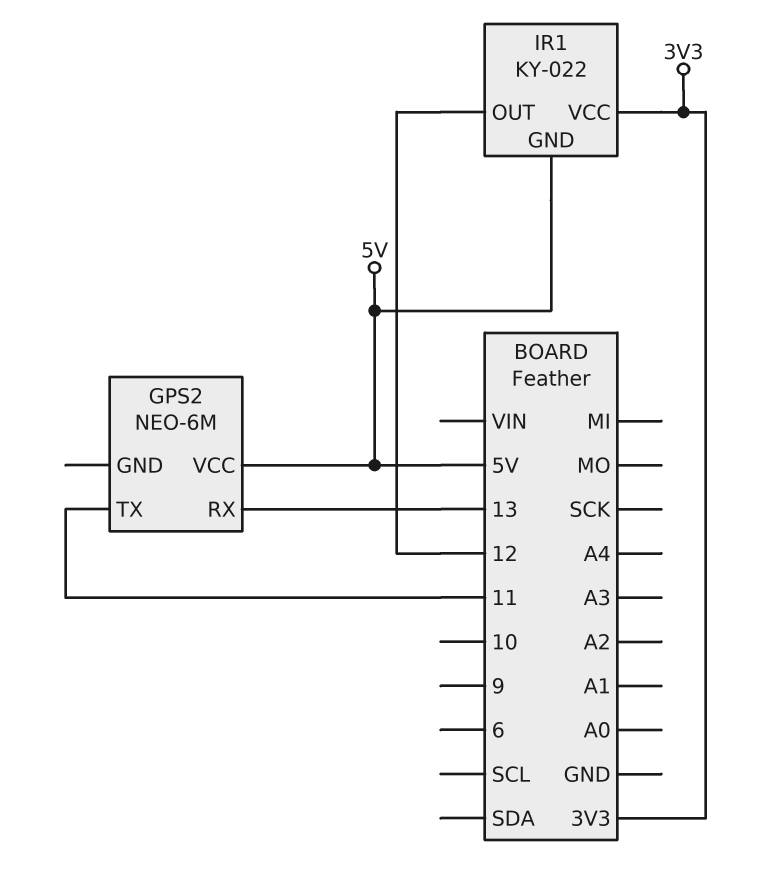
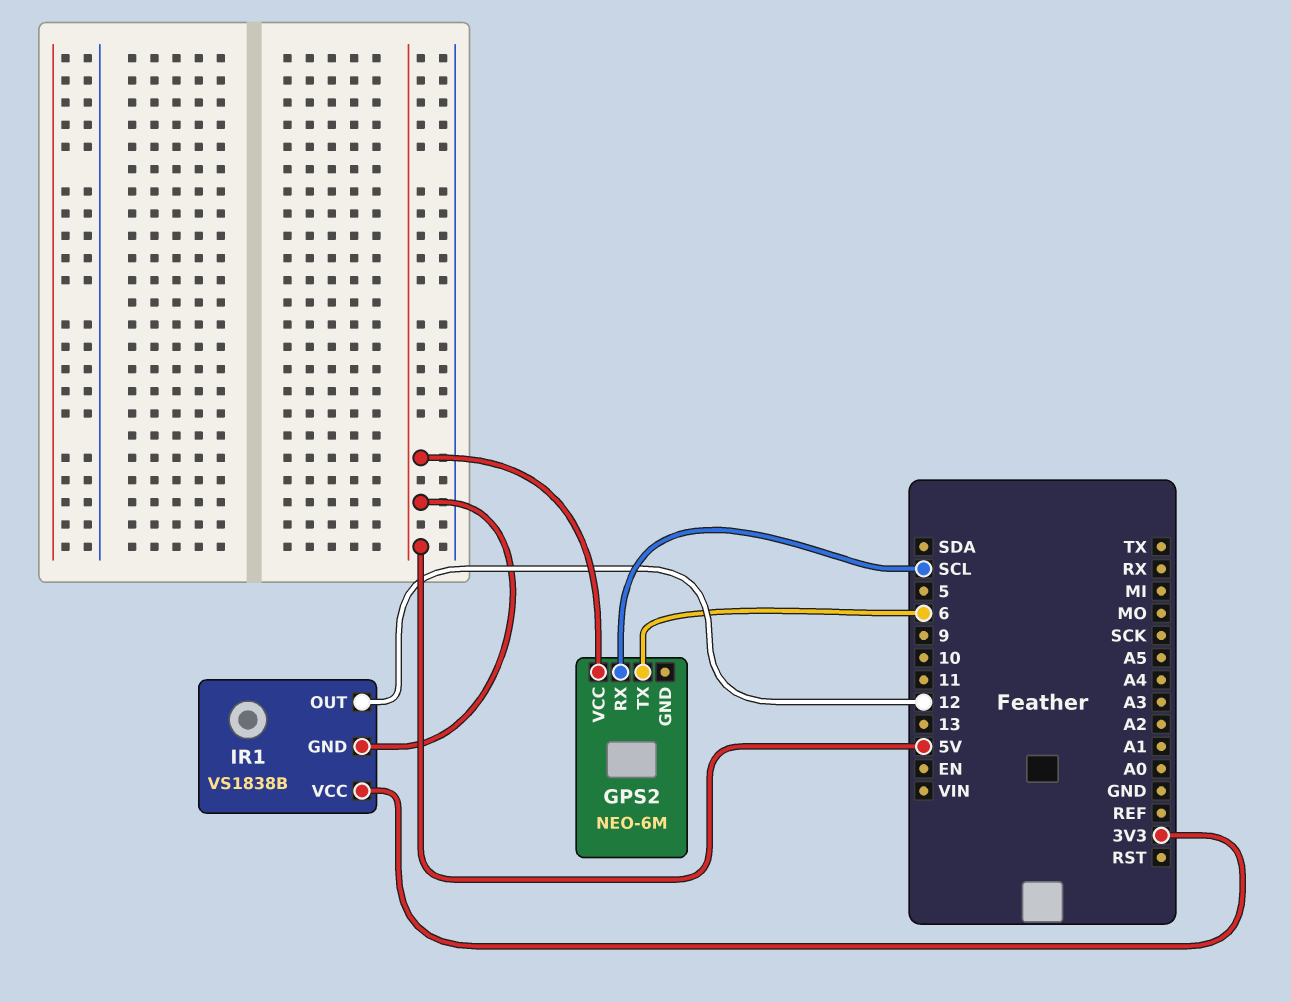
GPS2 pin RX: 13 -> SCL
GPS2 pin TX: 11 -> 6
IR1: KY-022 -> VS1838B

